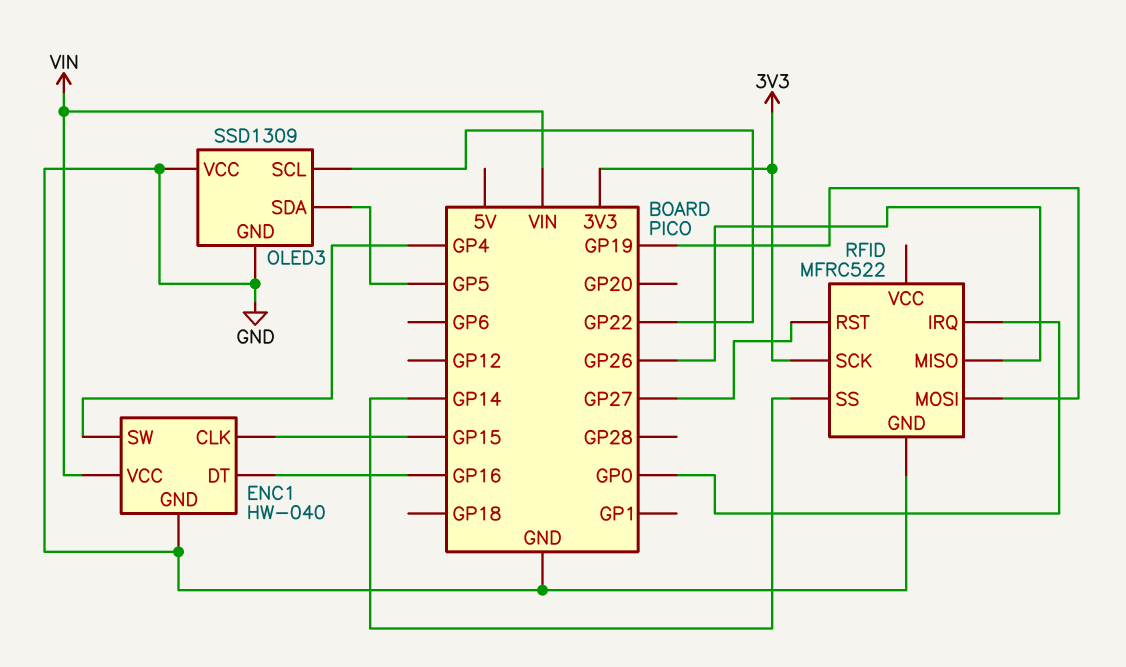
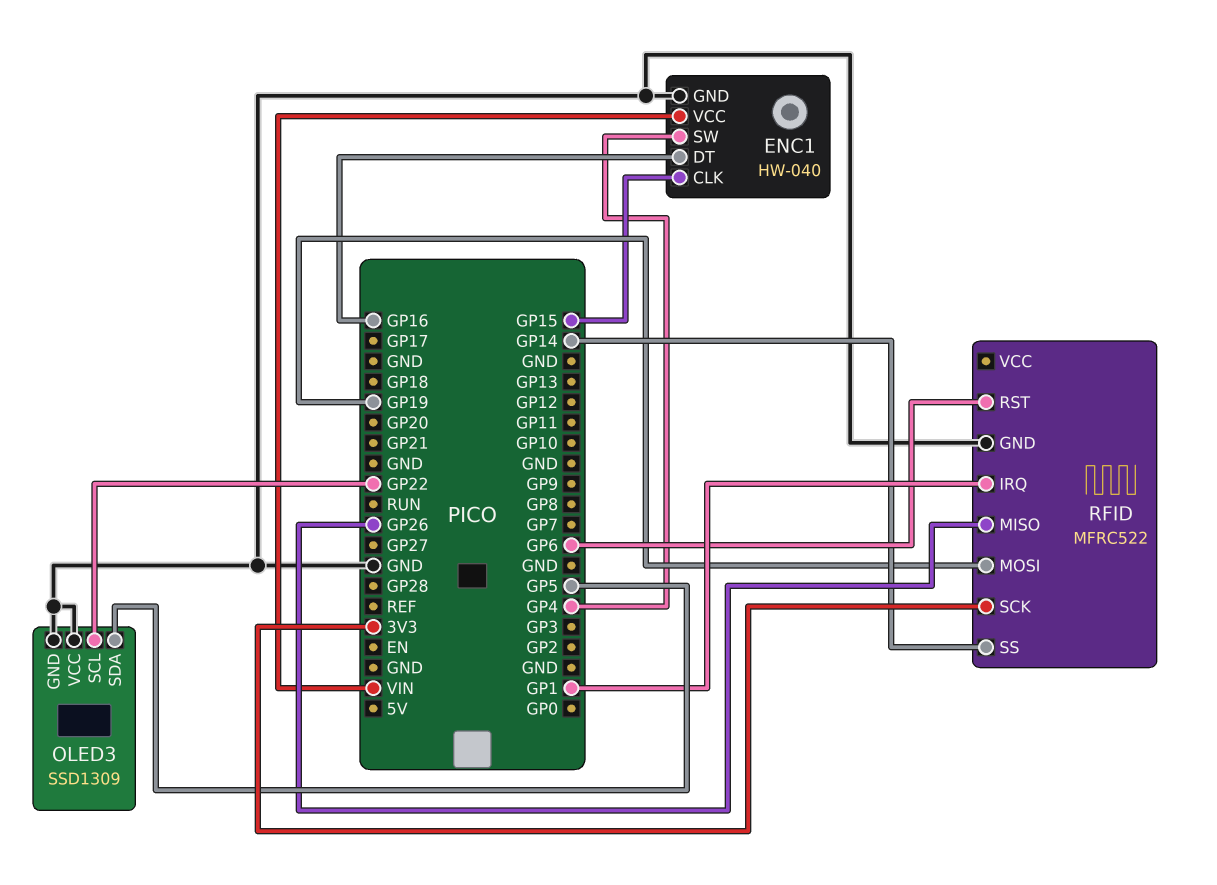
RFID pin IRQ: GP0 -> GP1
RFID pin RST: GP27 -> GP6

